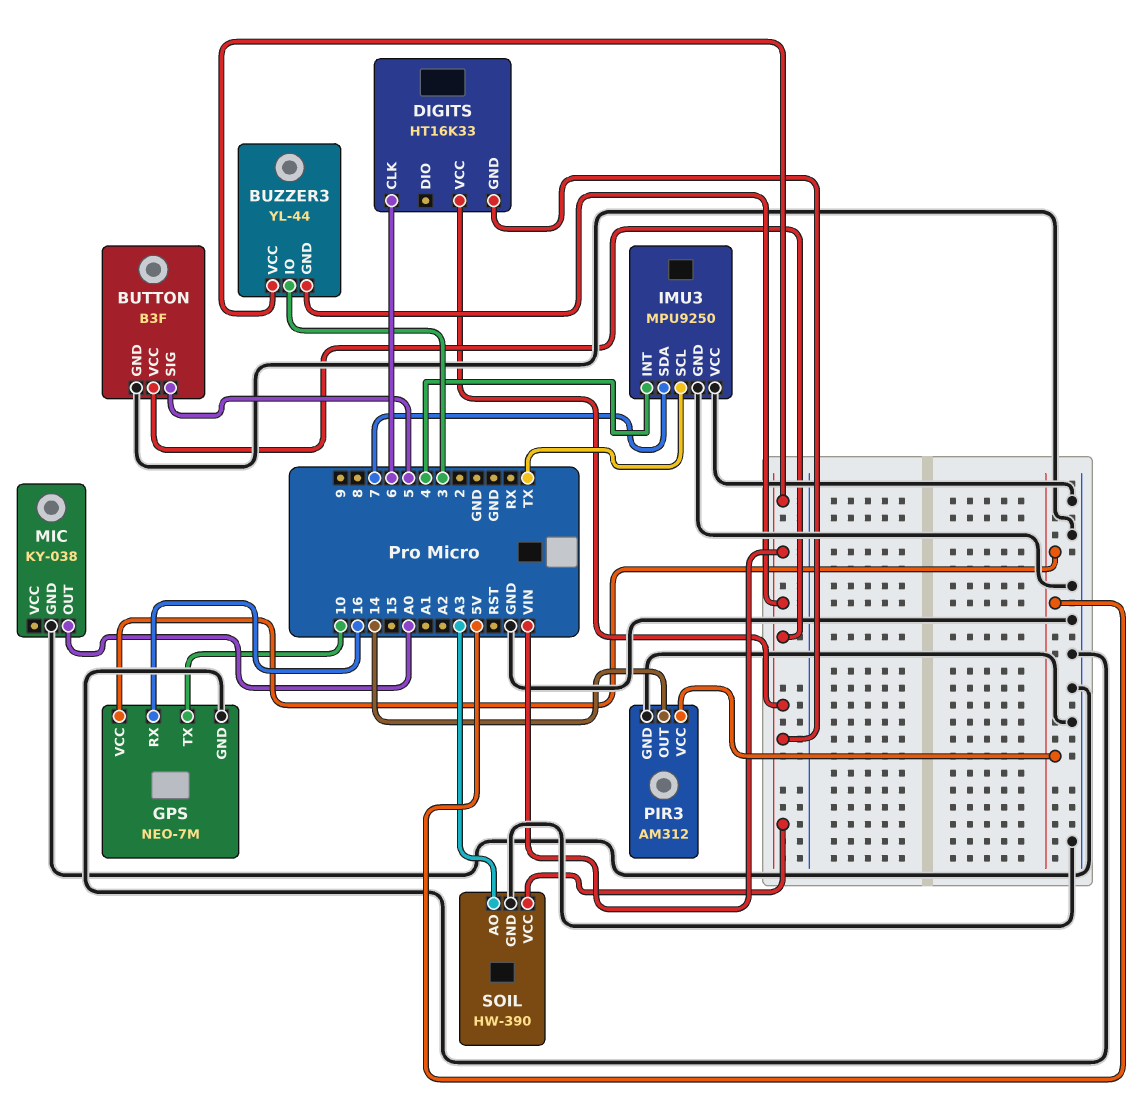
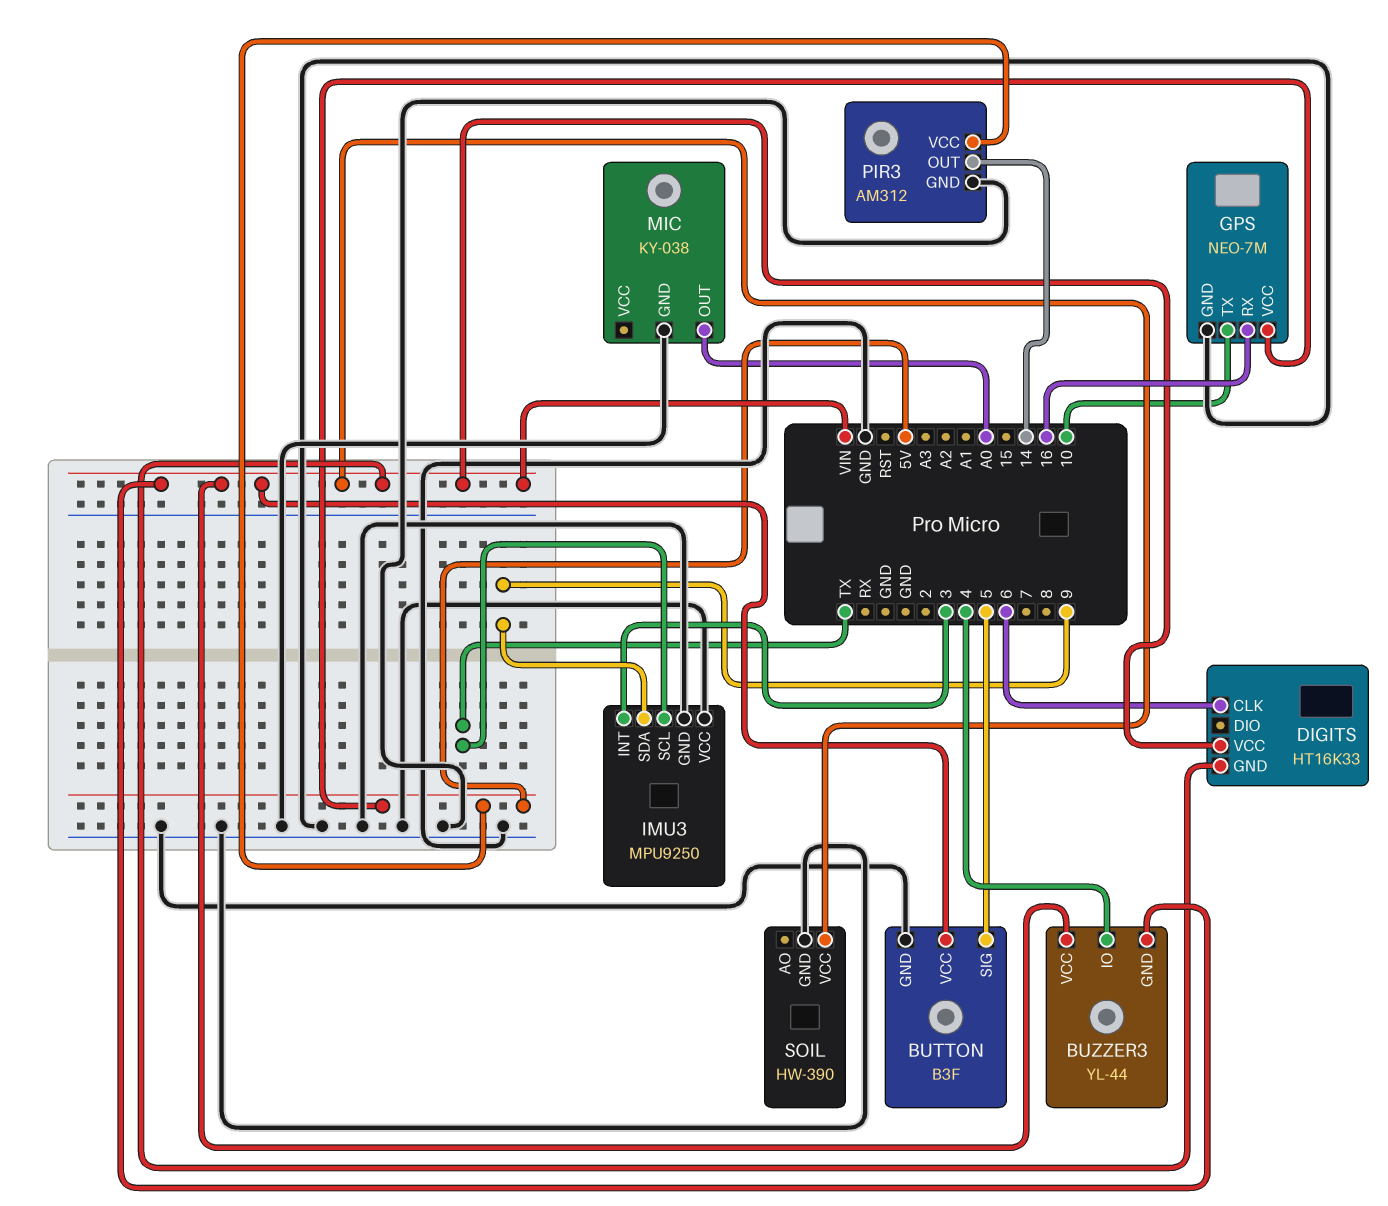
BUZZER3 pin IO: 3 -> 4
IMU3 pin INT: 4 -> 3
IMU3 pin SDA: 7 -> 9
SOIL pin AO: A3 -> none

